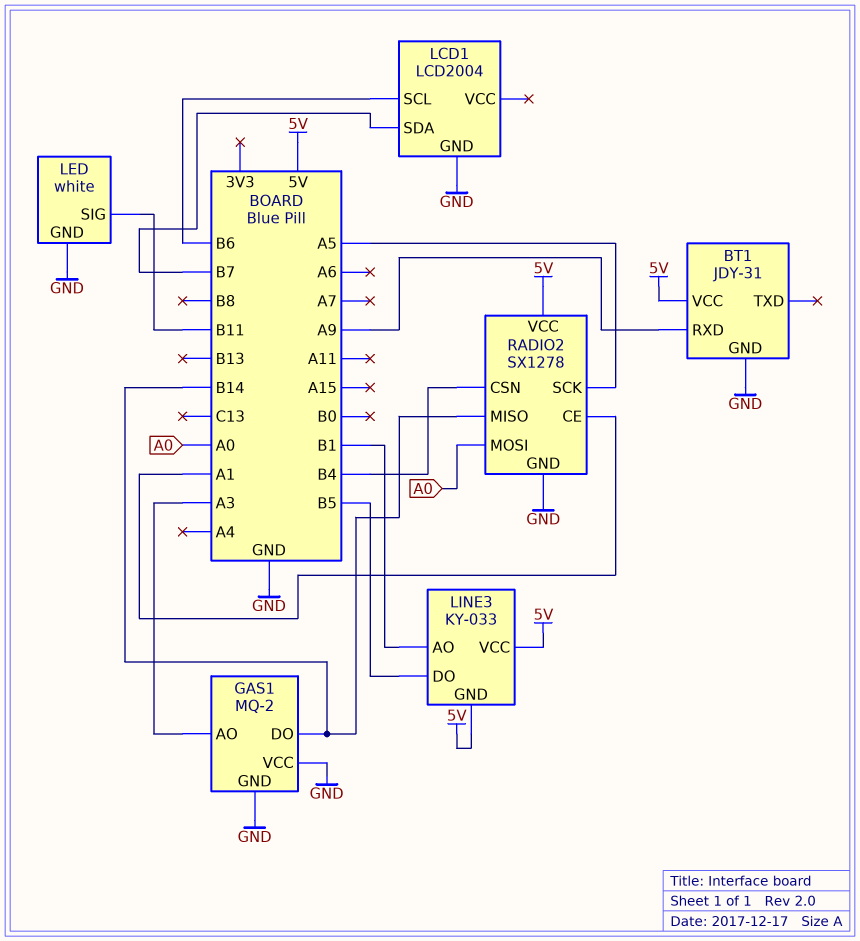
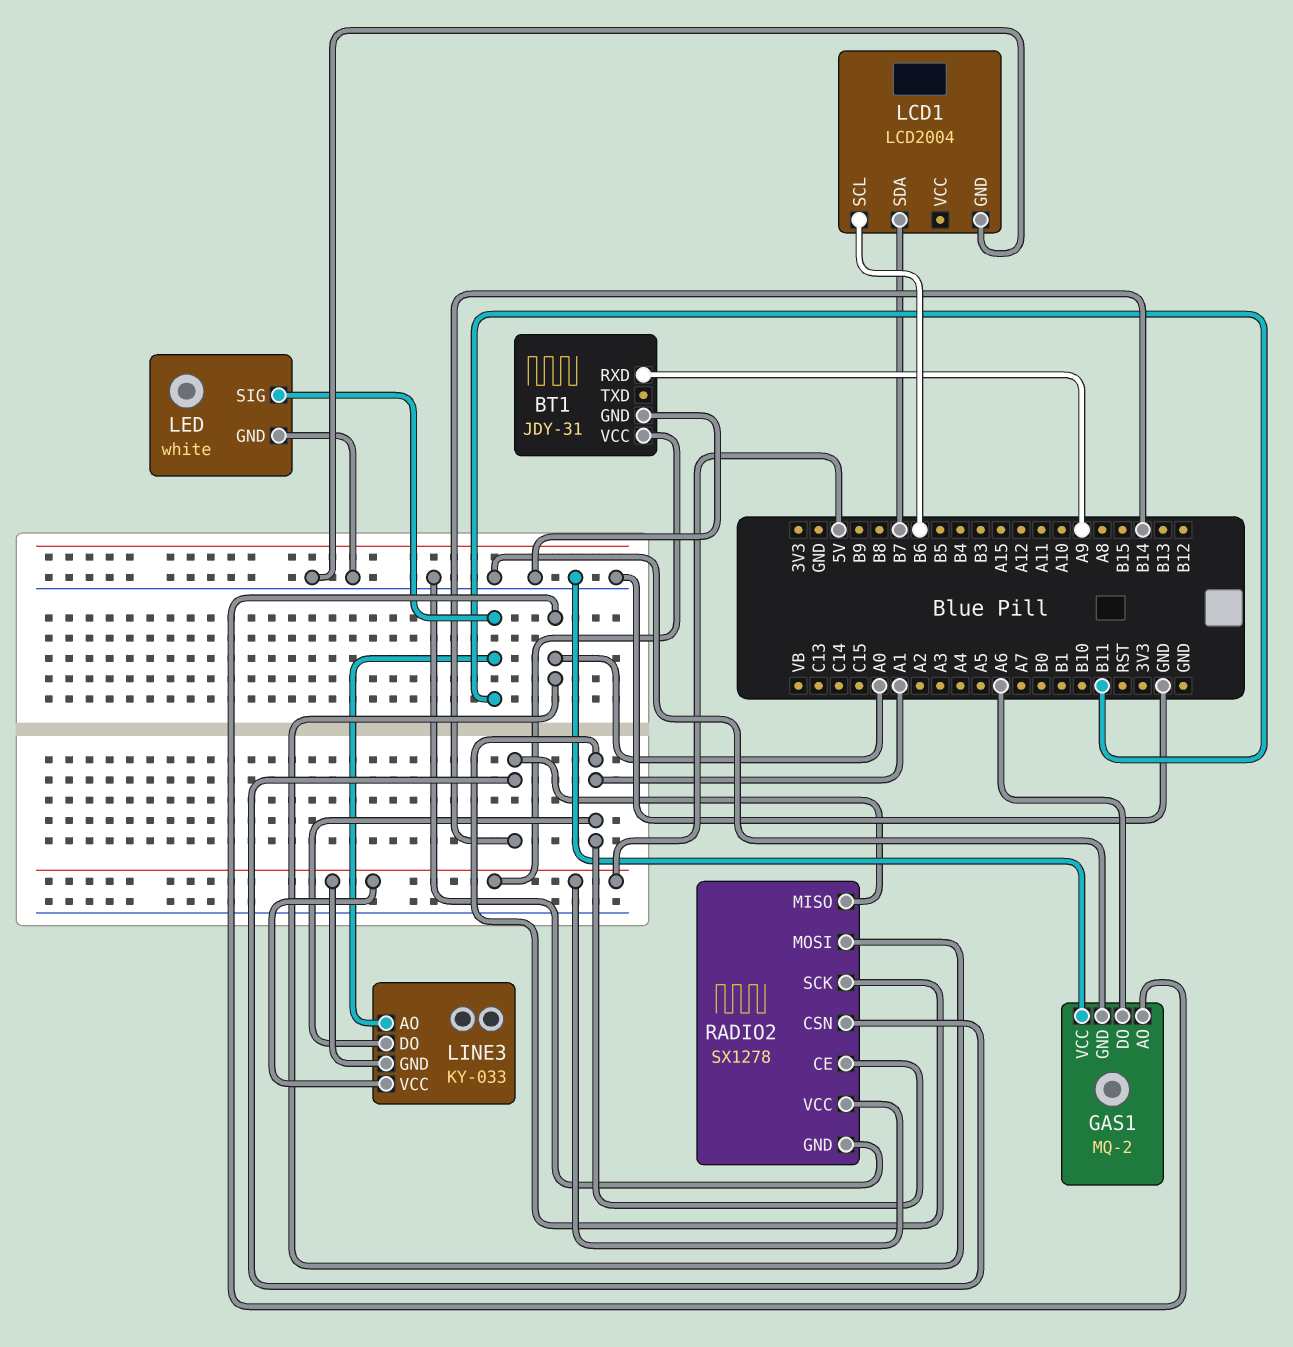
GAS1 pin AO: A3 -> A0
GAS1 pin DO: B14 -> A6
LINE3 pin AO: B1 -> B11
LINE3 pin DO: B5 -> A1
RADIO2 pin CSN: B4 -> B14
RADIO2 pin SCK: A5 -> A1

